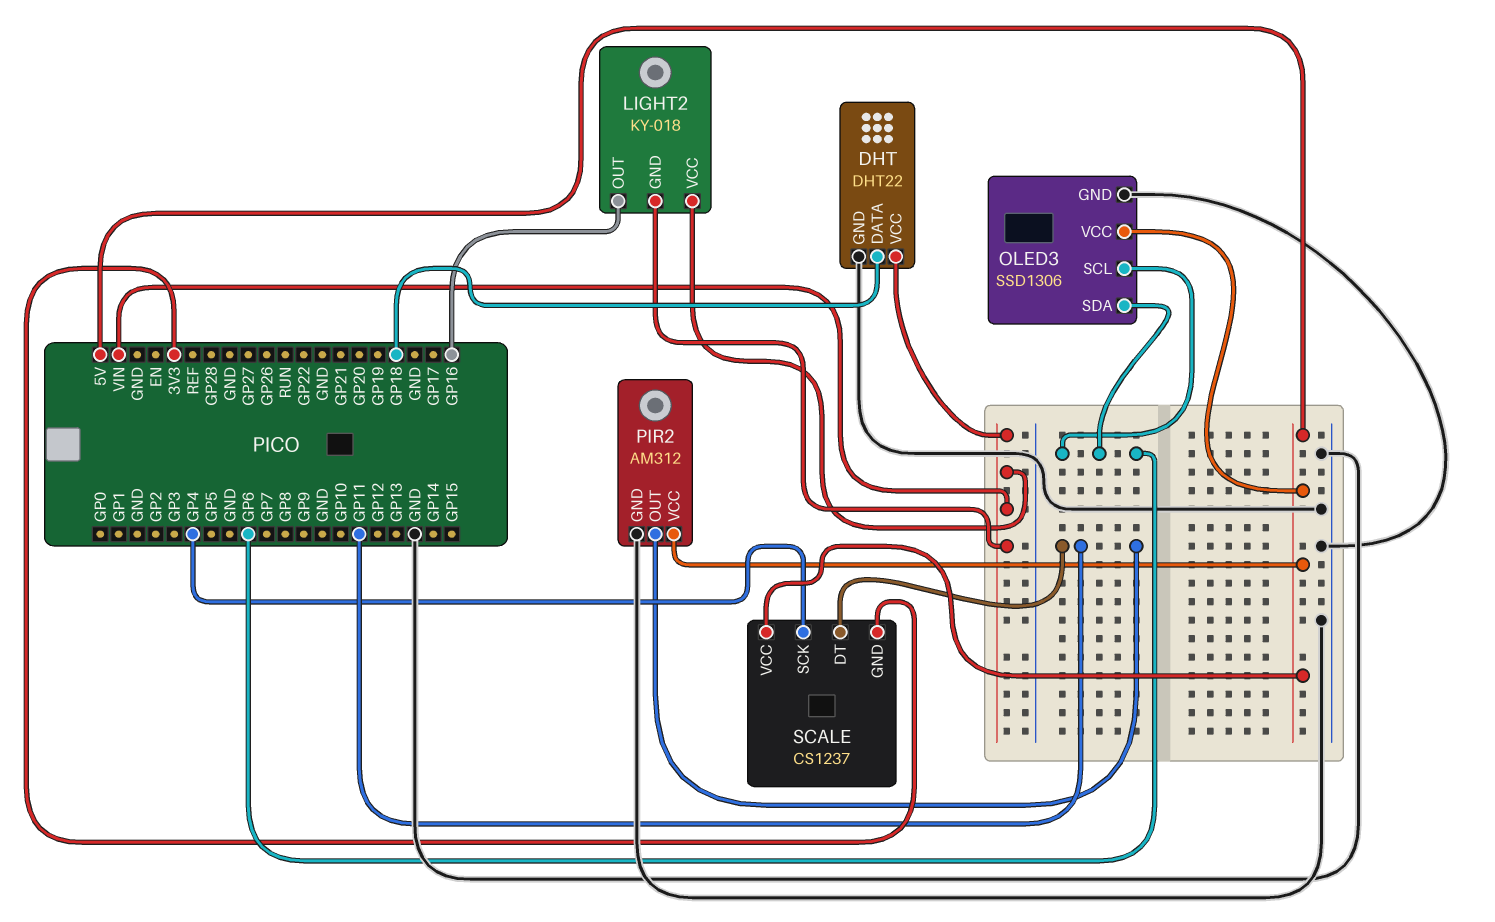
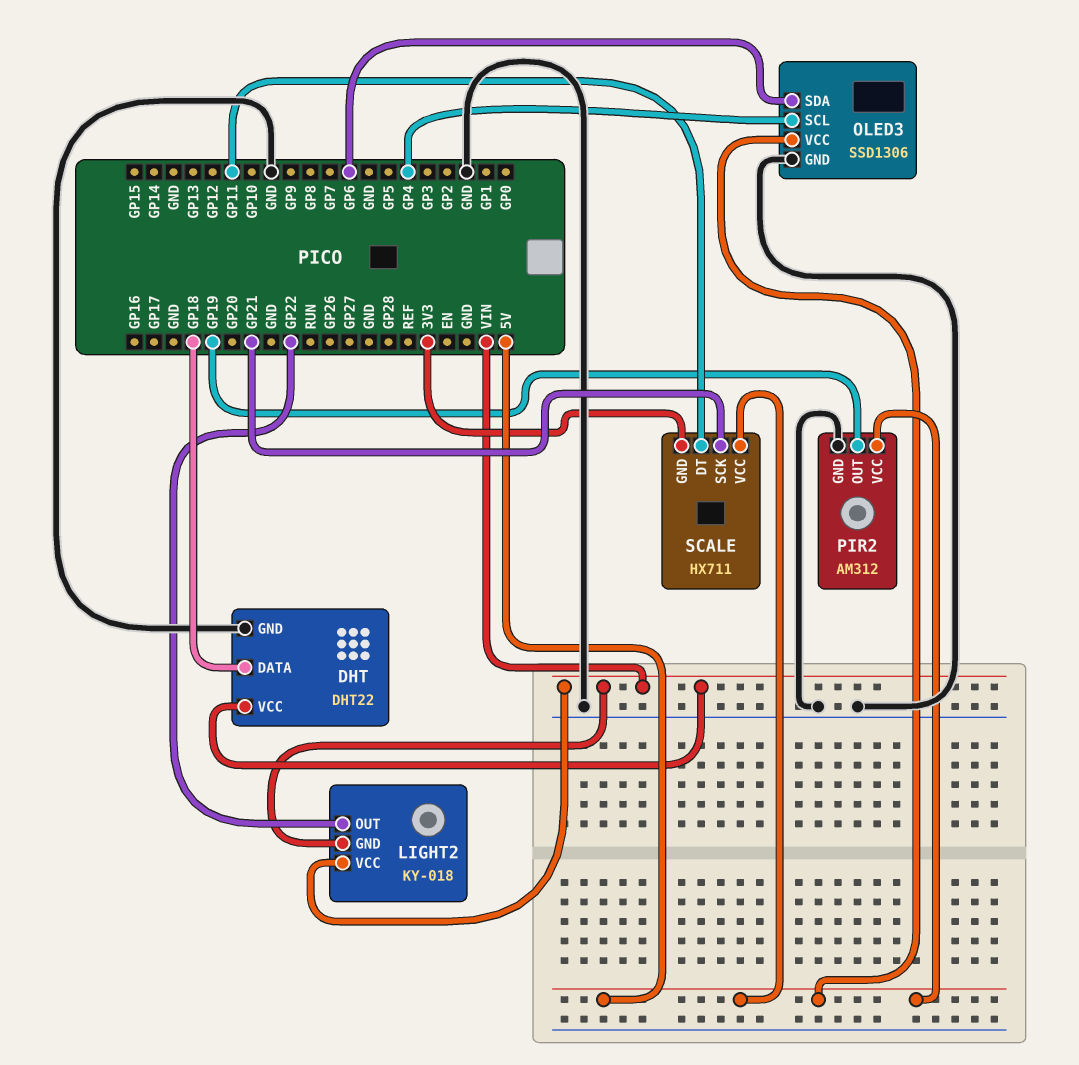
LIGHT2 pin OUT: GP16 -> GP22
OLED3 pin SCL: GP6 -> GP4
PIR2 pin OUT: GP11 -> GP19
SCALE: CS1237 -> HX711
SCALE pin SCK: GP4 -> GP21

